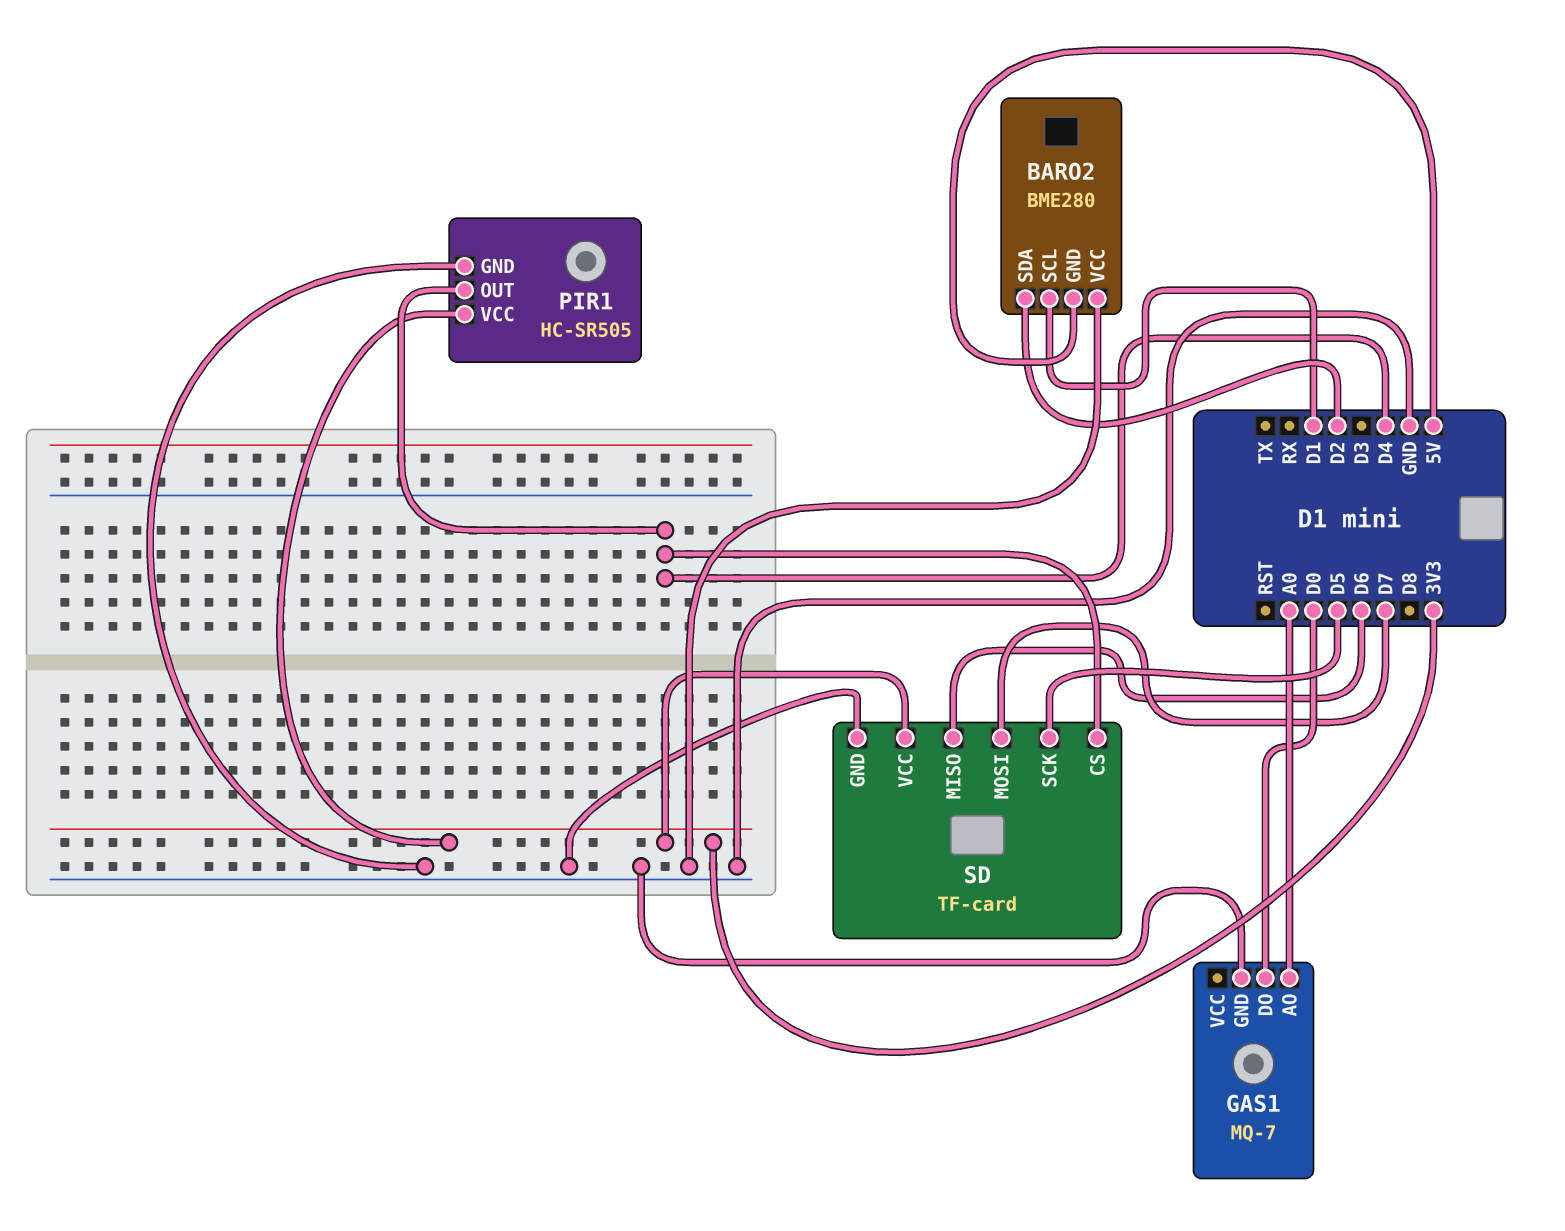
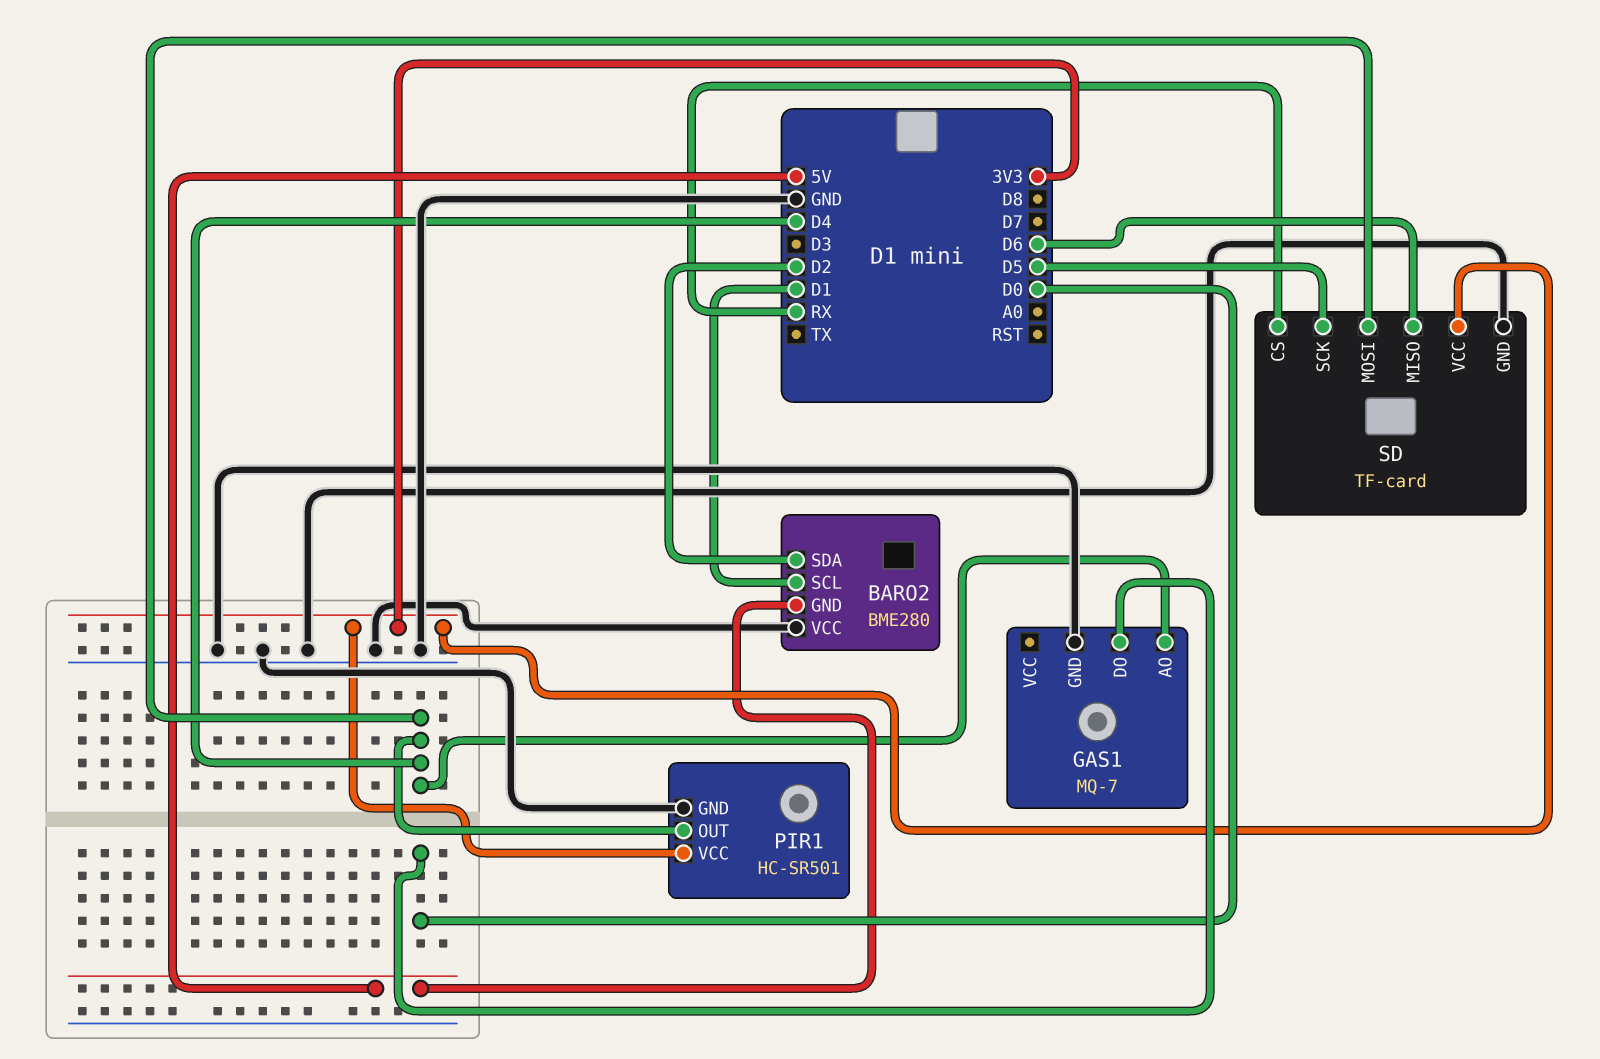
GAS1 pin AO: A0 -> D4
PIR1: HC-SR505 -> HC-SR501
SD pin CS: D4 -> RX
SD pin MOSI: D7 -> D4

